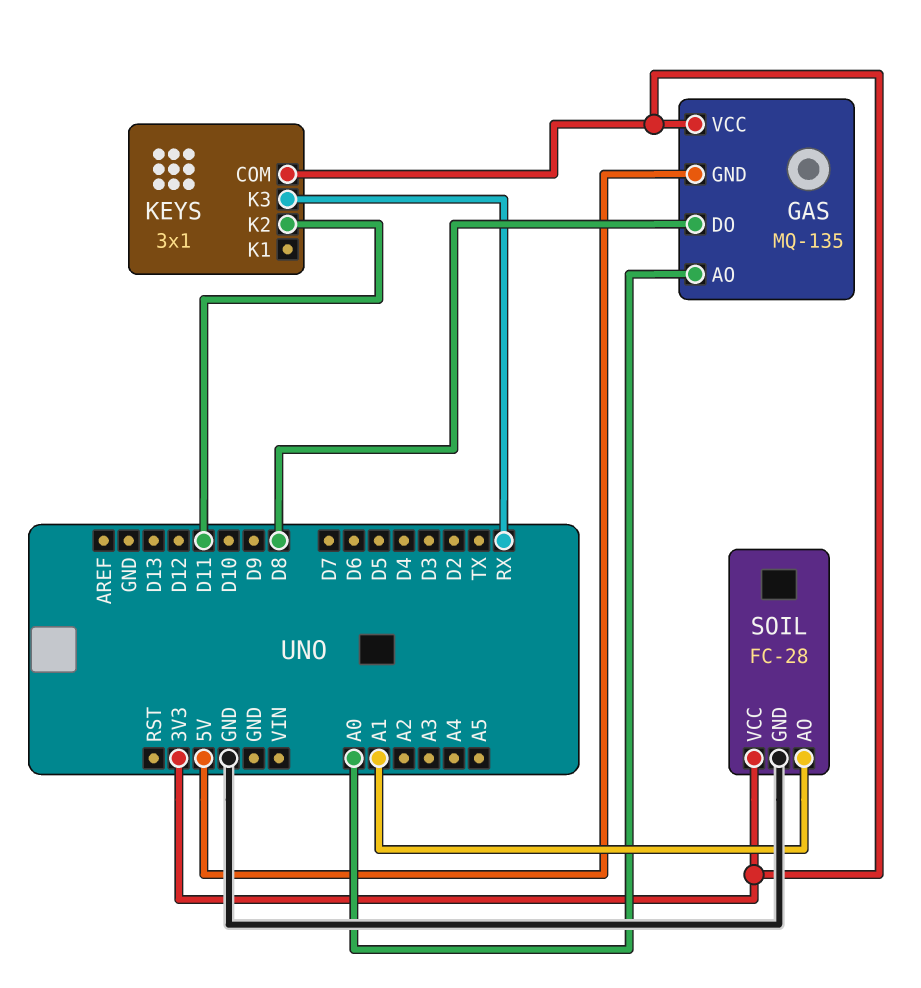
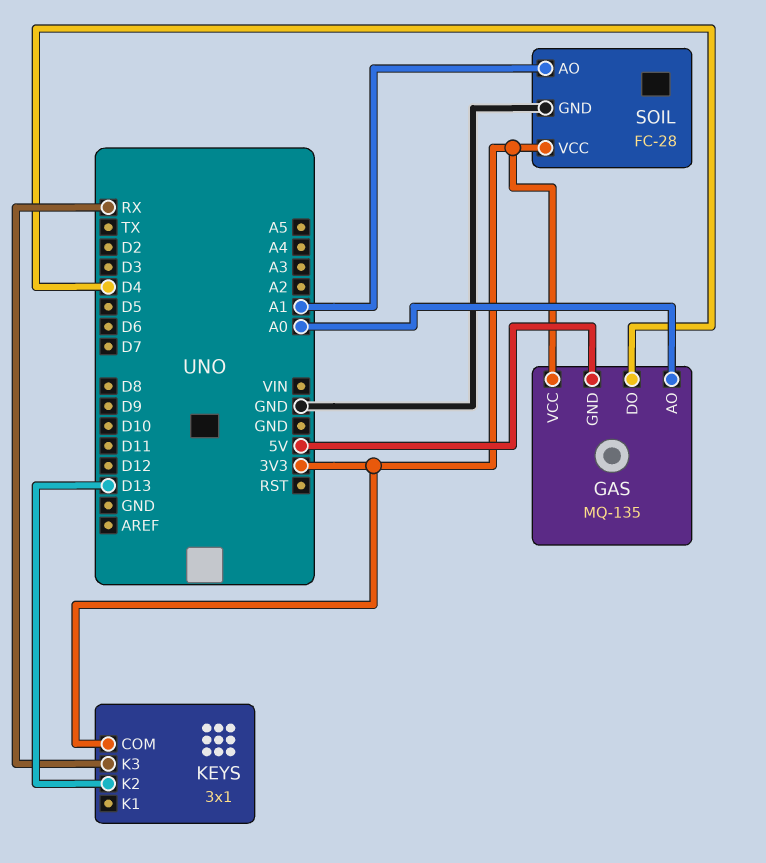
GAS pin DO: D8 -> D4
KEYS pin K2: D11 -> D13

